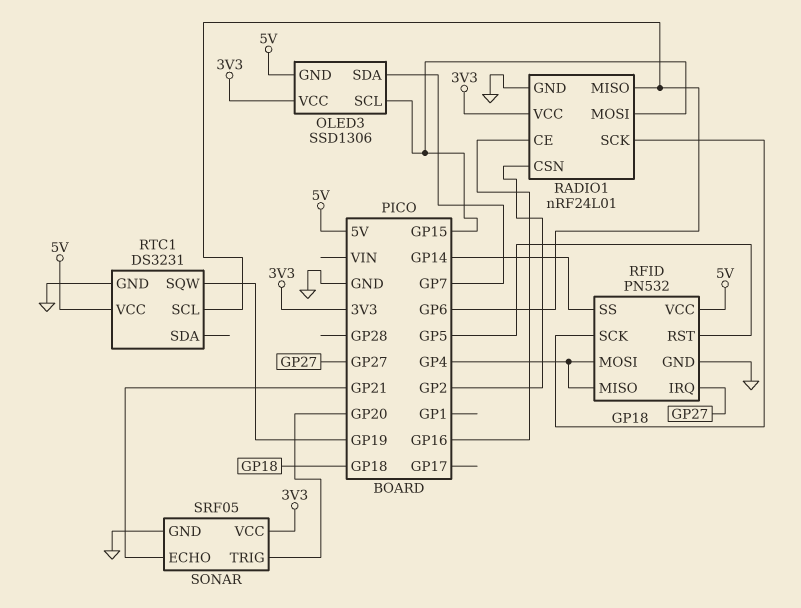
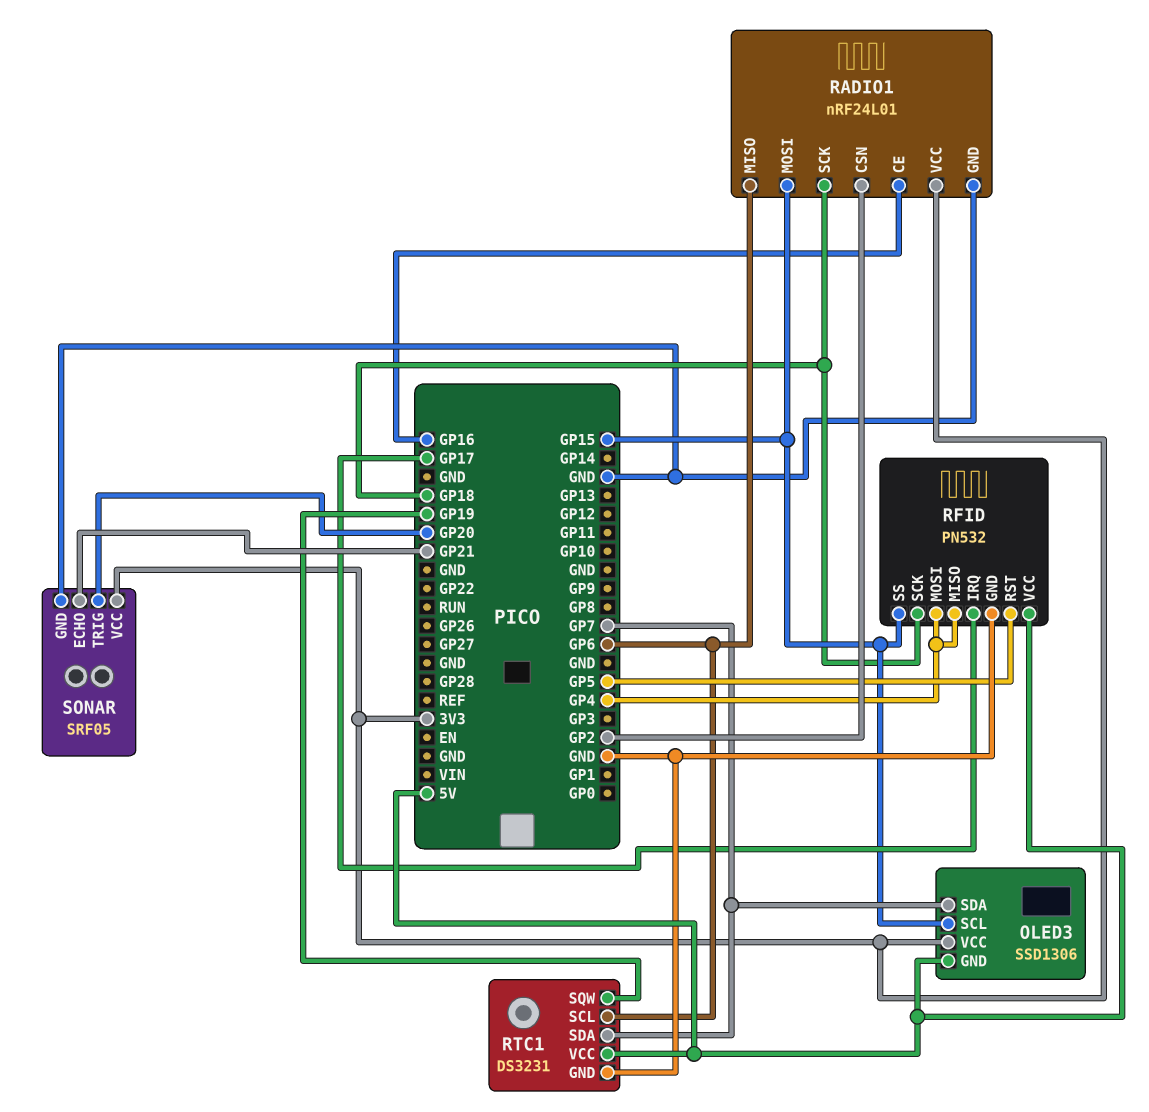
RFID pin IRQ: GP27 -> GP17
RFID pin SS: GP14 -> GP15
RTC1 pin SDA: none -> GP7

